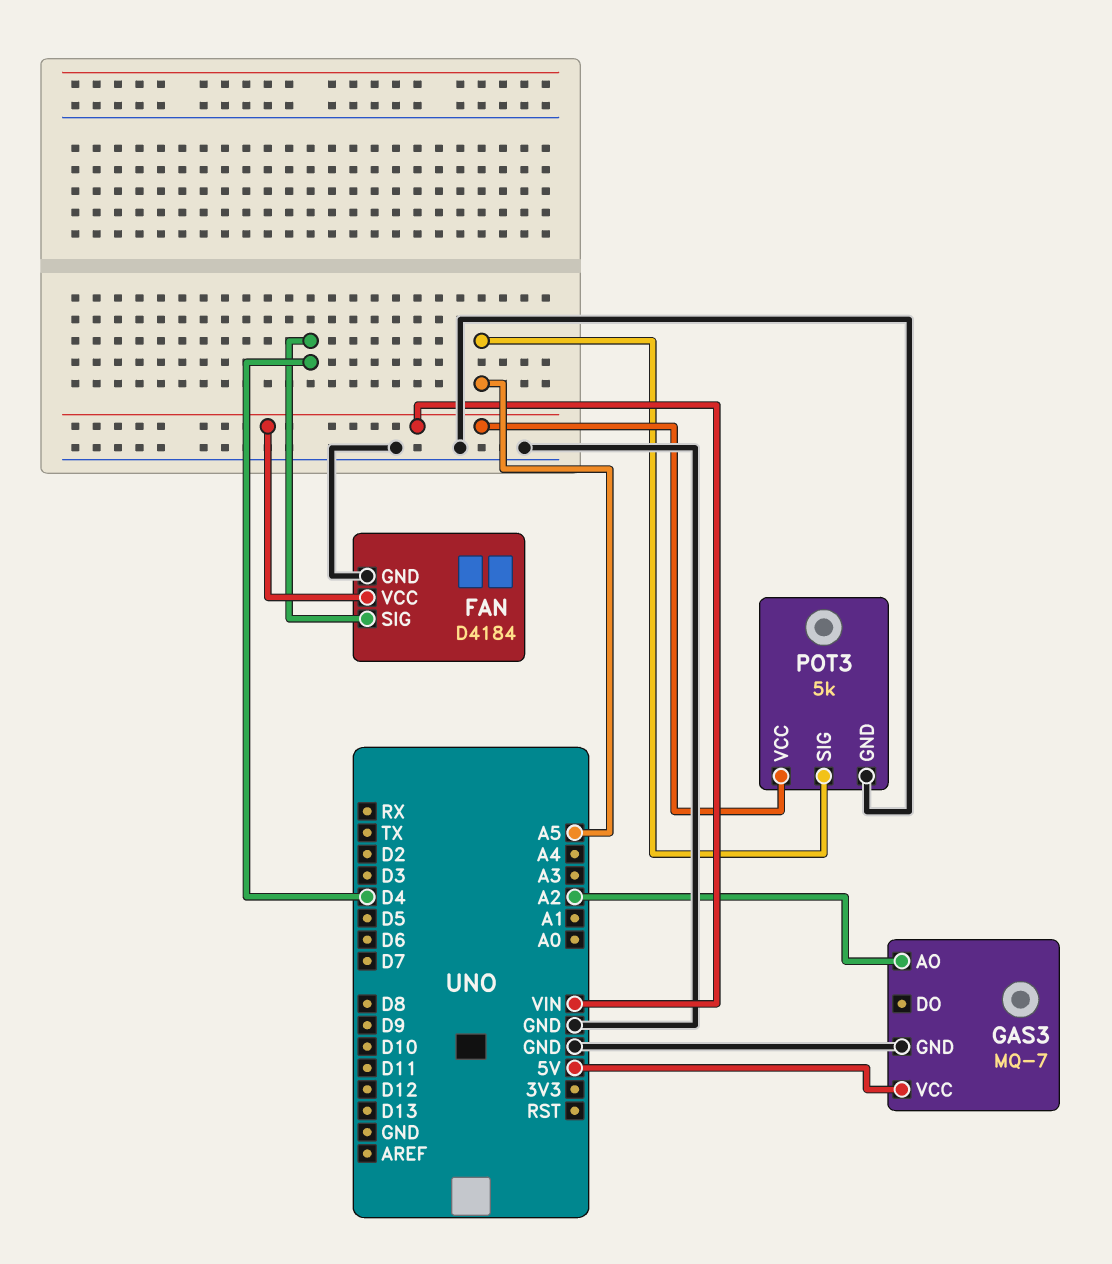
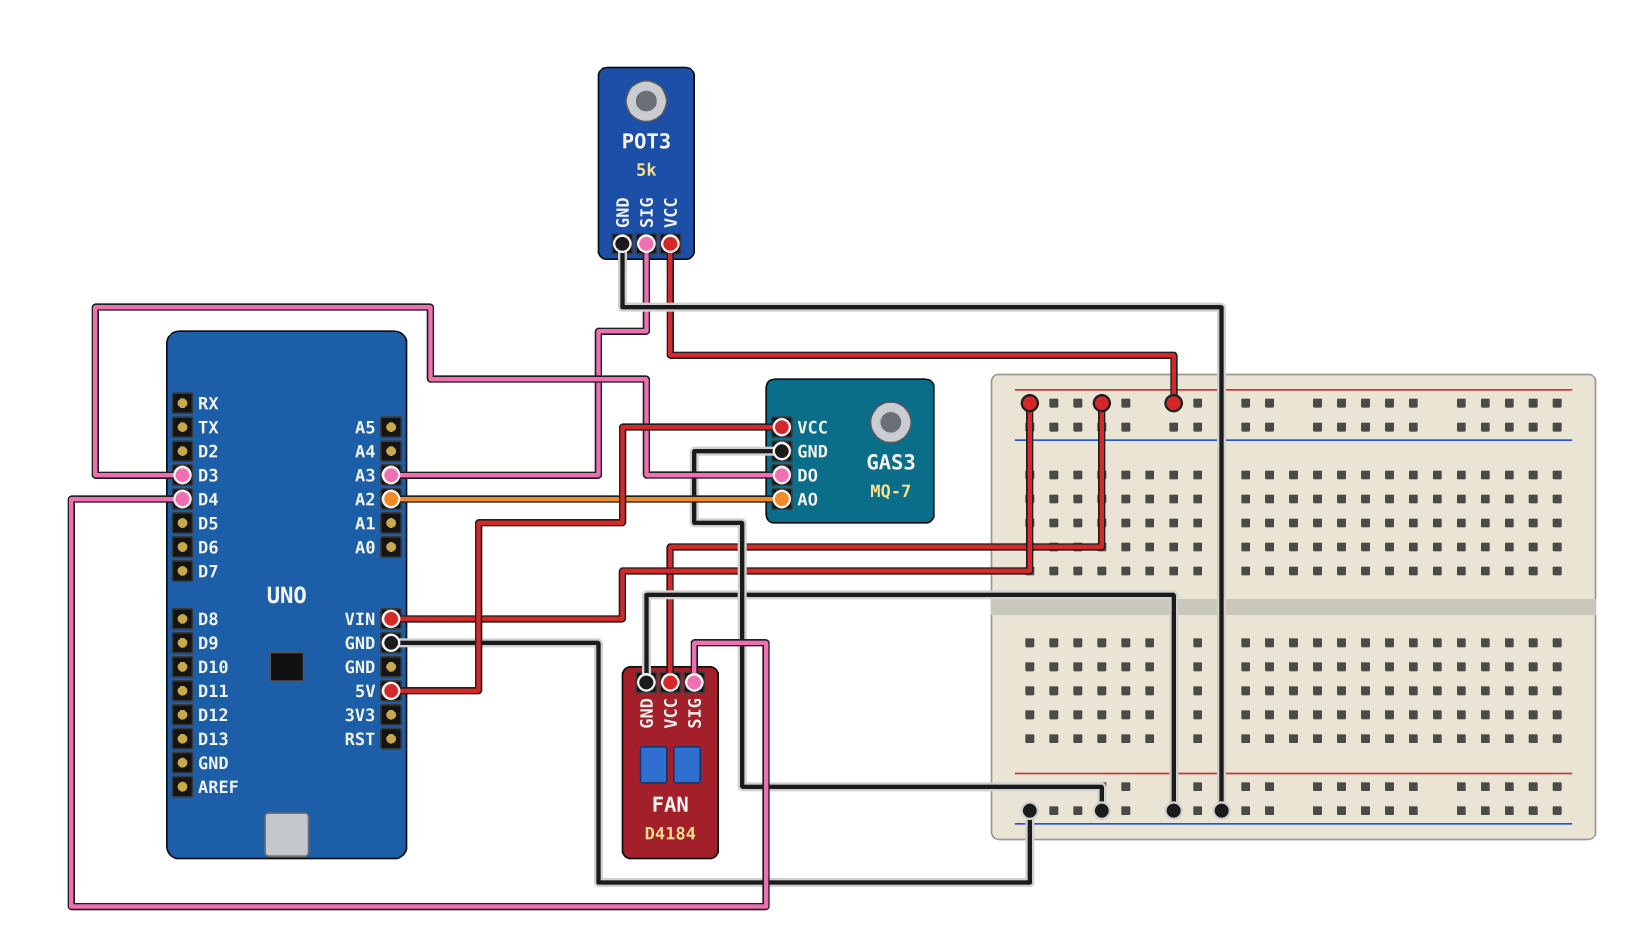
GAS3 pin DO: none -> D3
POT3 pin SIG: A5 -> A3

